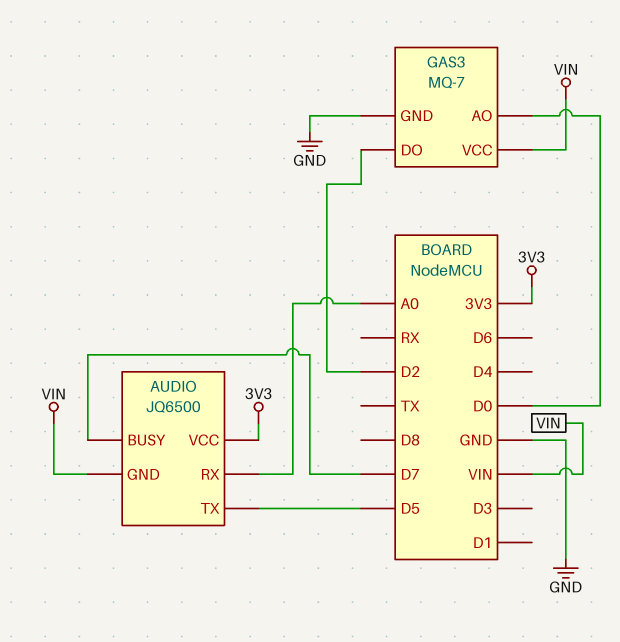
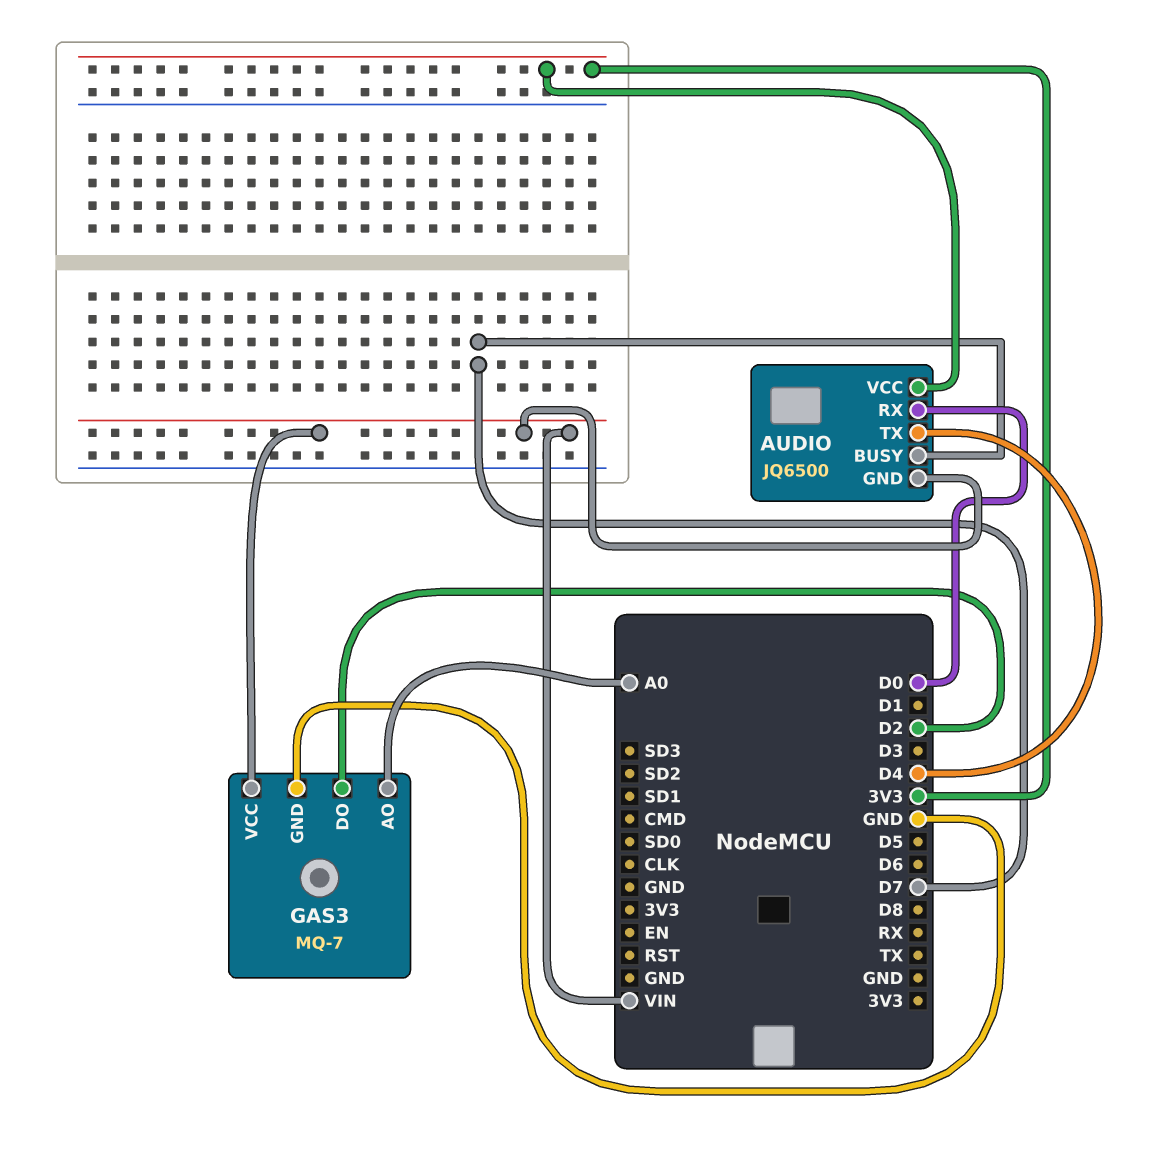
AUDIO pin RX: A0 -> D0
AUDIO pin TX: D5 -> D4
GAS3 pin AO: D0 -> A0

